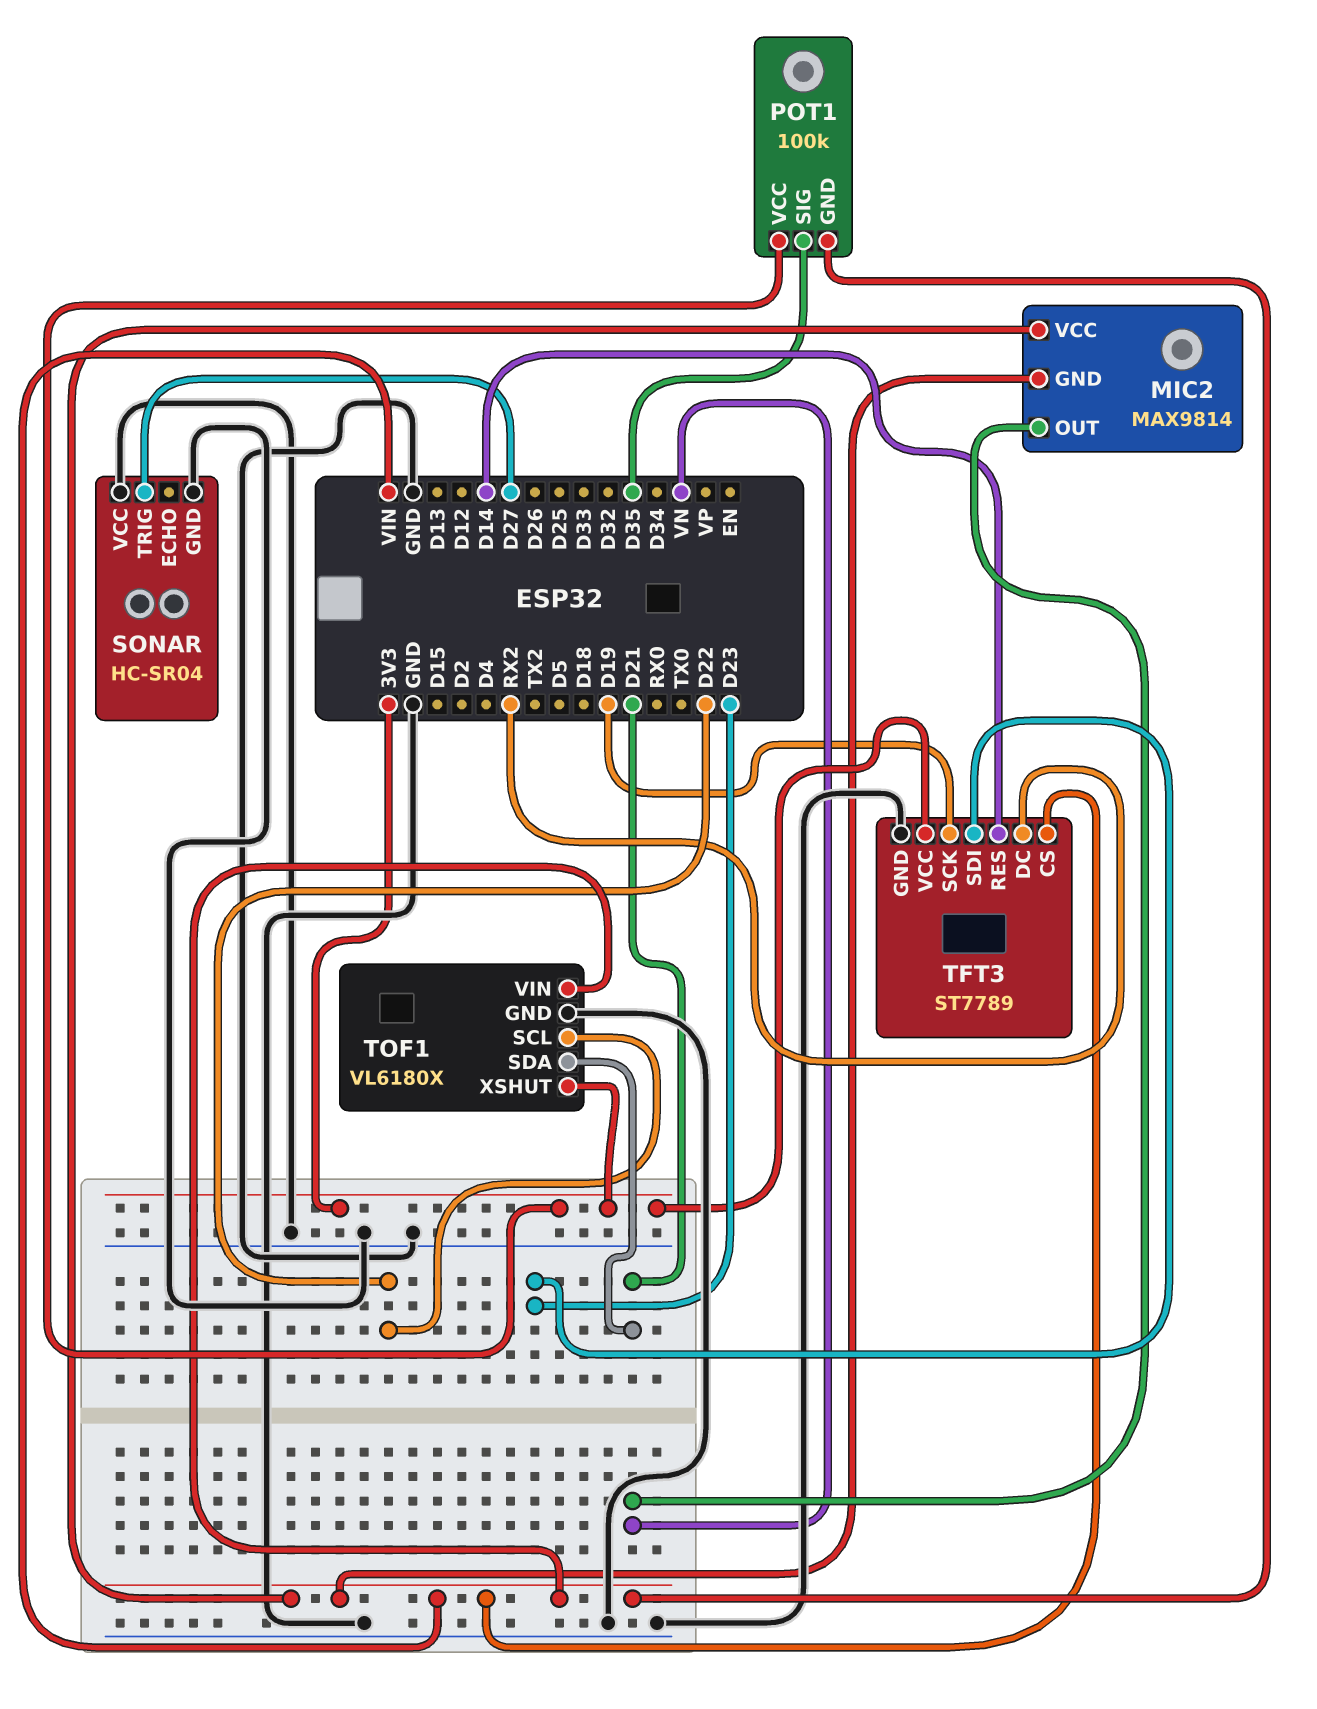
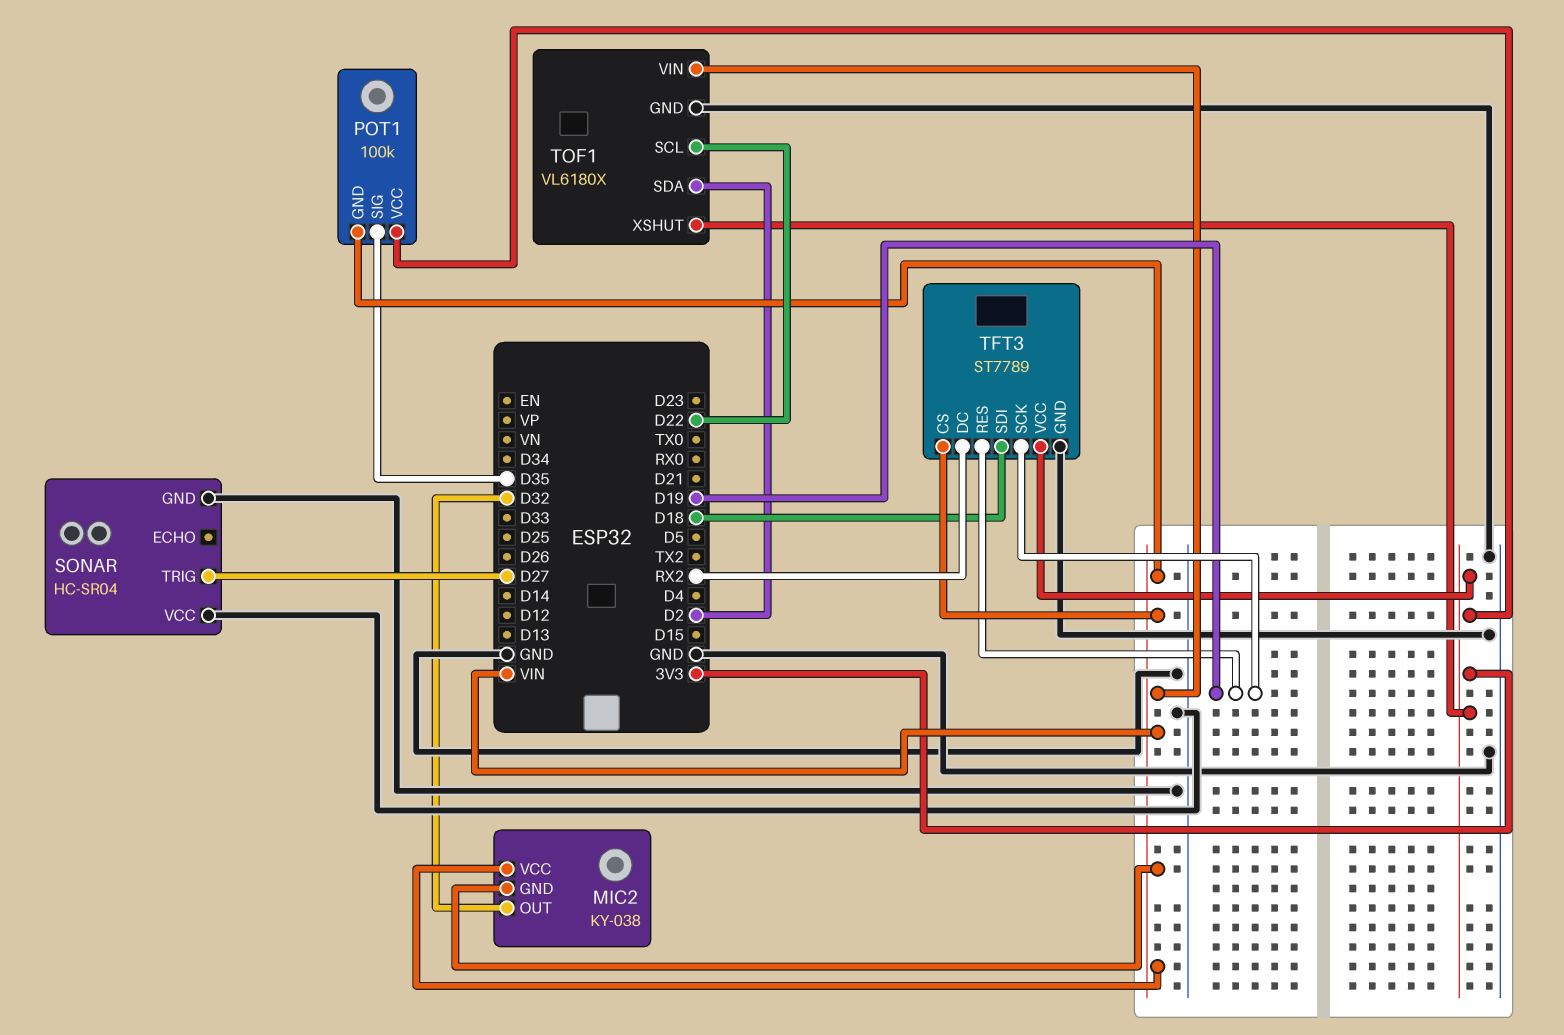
MIC2: MAX9814 -> KY-038
MIC2 pin OUT: VN -> D32
TFT3 pin RES: D14 -> D19
TFT3 pin SDI: D23 -> D18
TOF1 pin SDA: D21 -> D2

